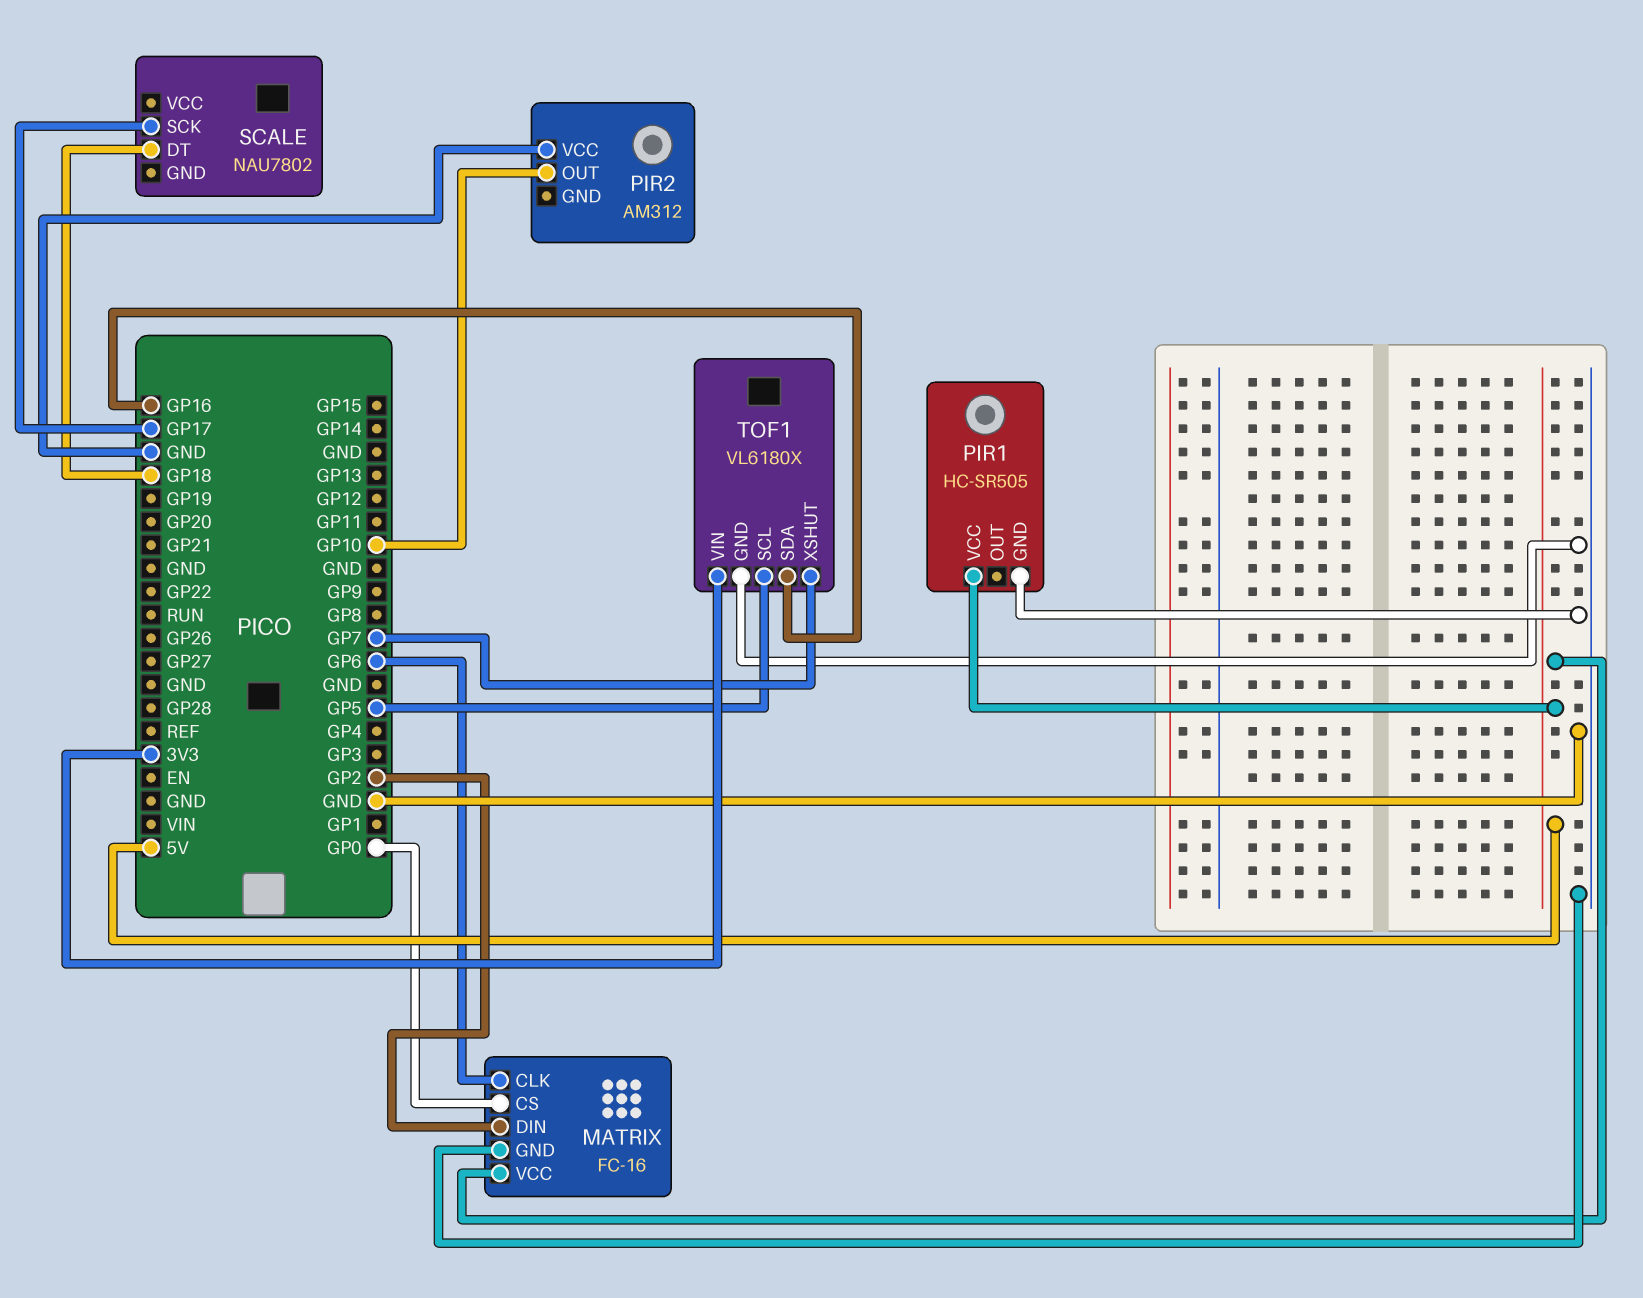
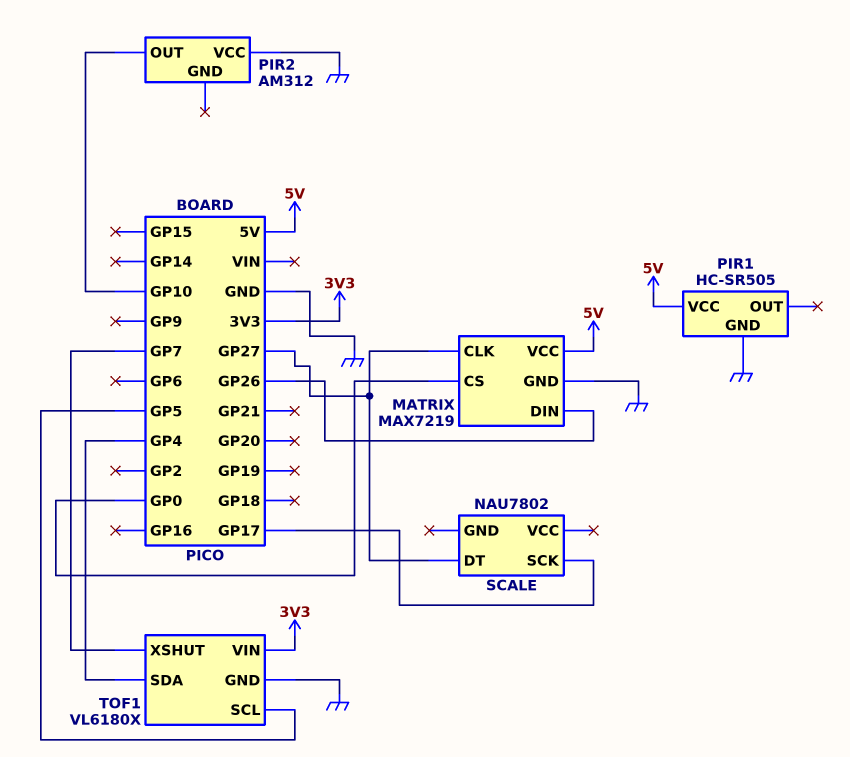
MATRIX: FC-16 -> MAX7219
MATRIX pin CLK: GP6 -> GP27
MATRIX pin DIN: GP2 -> GP26
SCALE pin DT: GP18 -> GP27
TOF1 pin SDA: GP16 -> GP4

